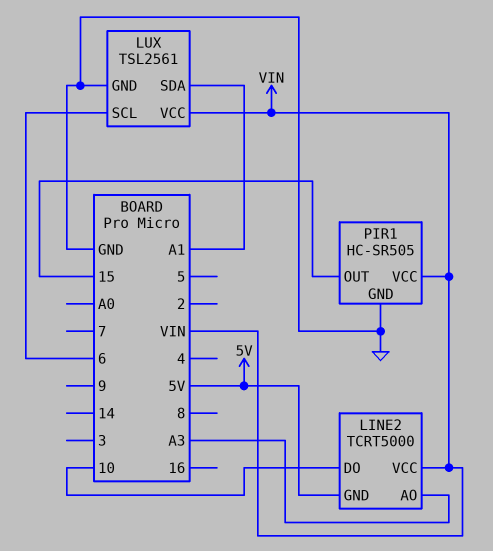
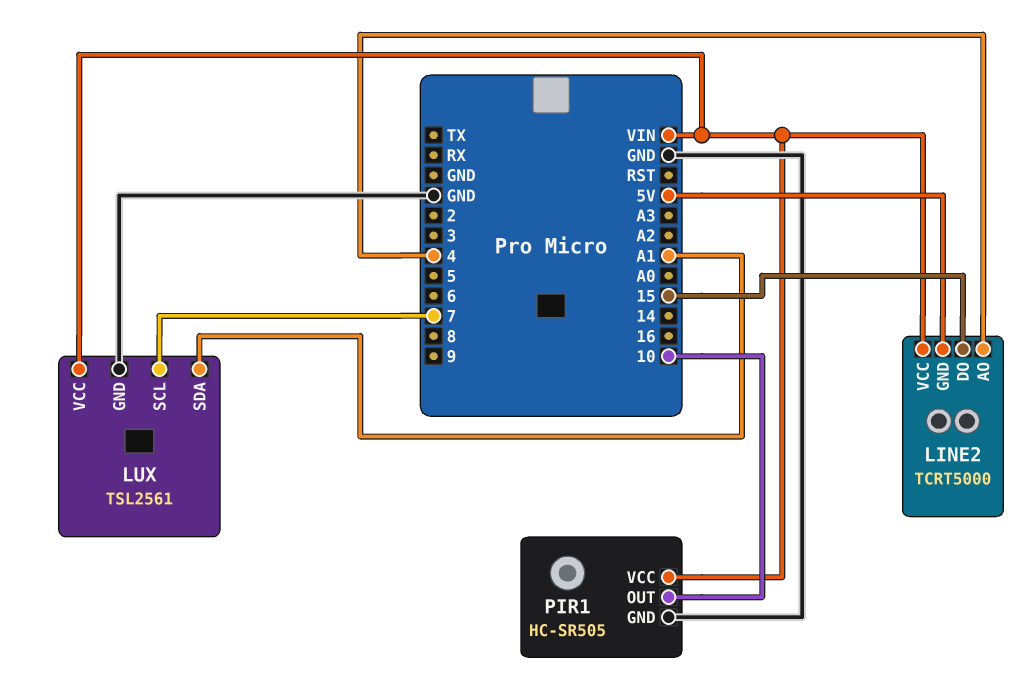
LINE2 pin AO: A3 -> 4
LINE2 pin DO: 10 -> 15
LUX pin SCL: 6 -> 7
PIR1 pin OUT: 15 -> 10

